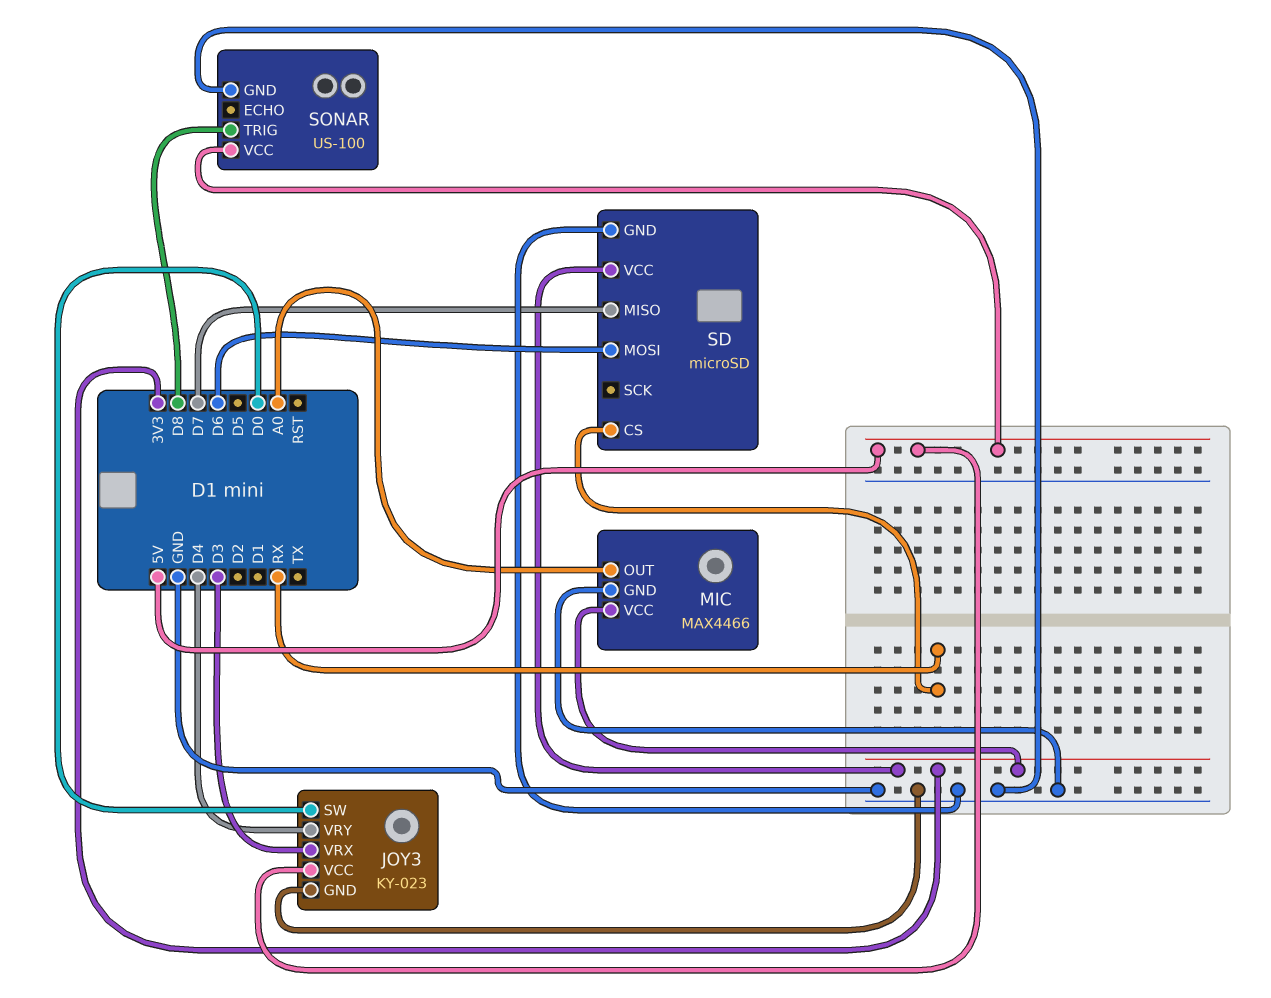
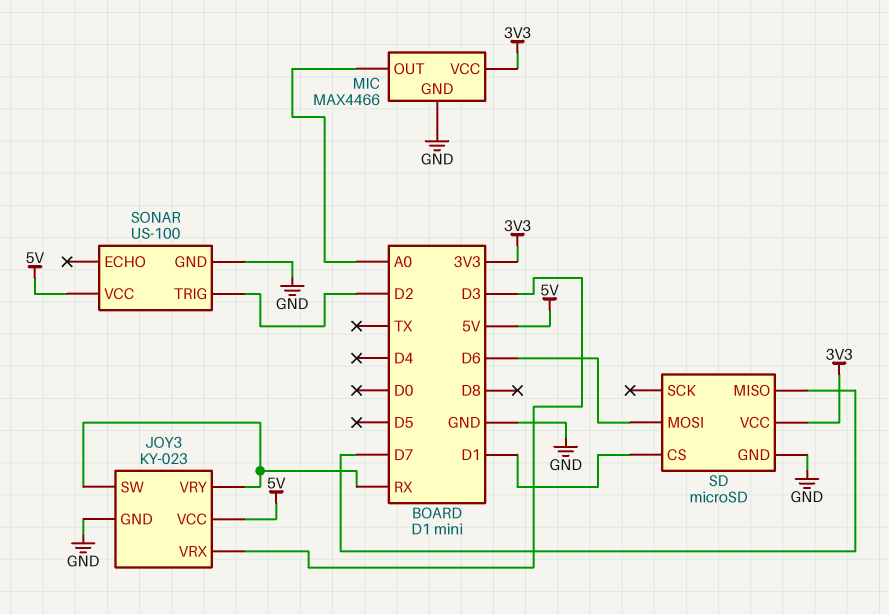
JOY3 pin SW: D0 -> RX
JOY3 pin VRY: D4 -> RX
SD pin CS: RX -> D1
SONAR pin TRIG: D8 -> D2

